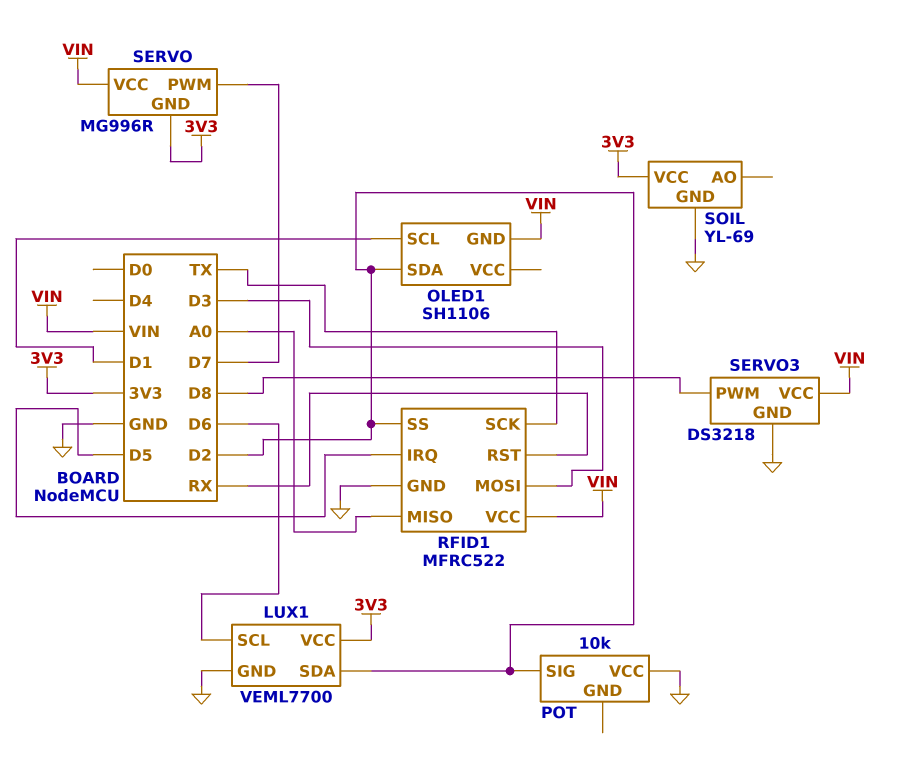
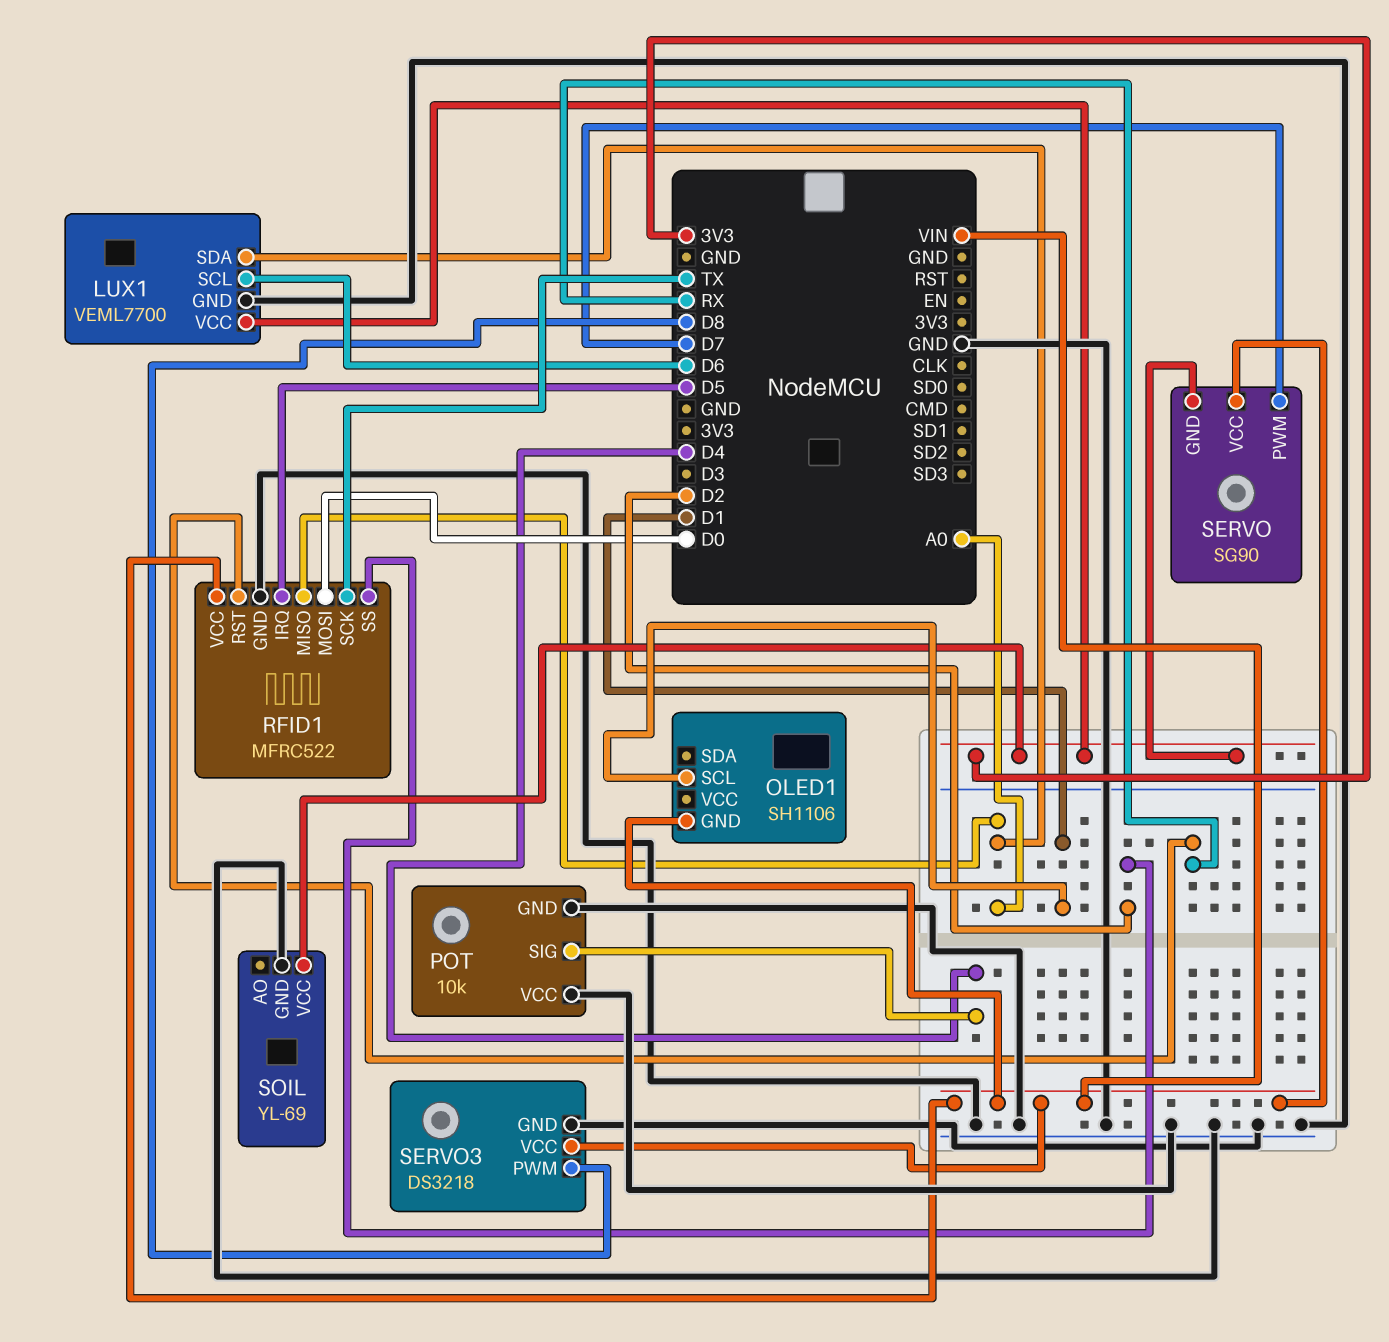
LUX1 pin SDA: D2 -> A0
OLED1 pin SDA: D2 -> none
POT pin GND: none -> GND
POT pin SIG: D2 -> D4
RFID1 pin MOSI: D3 -> D0
SERVO: MG996R -> SG90

